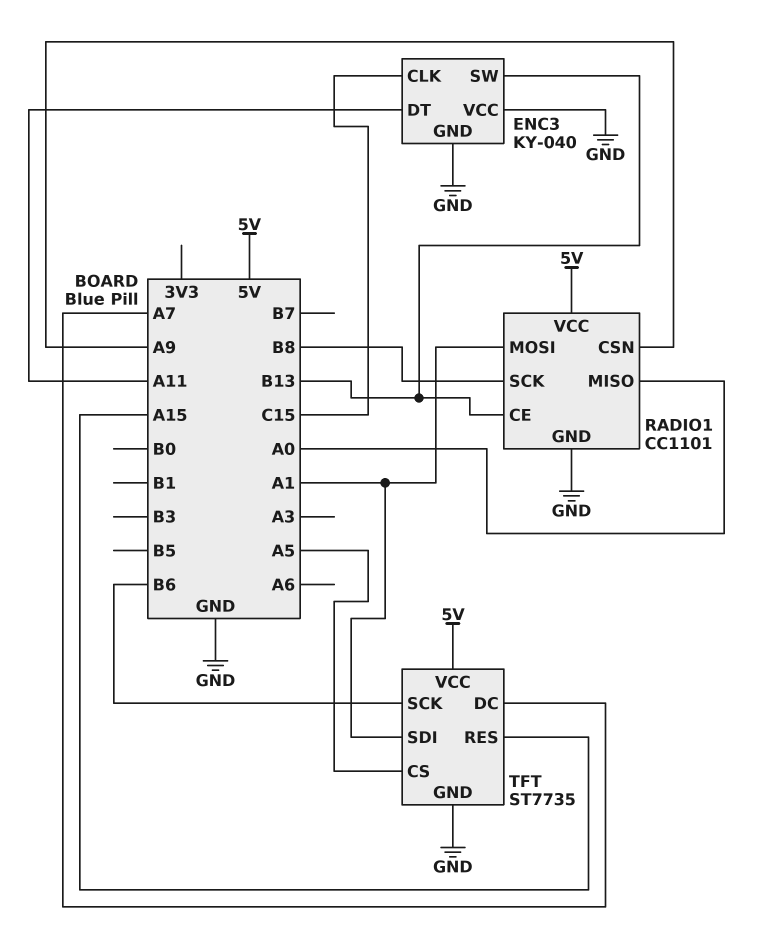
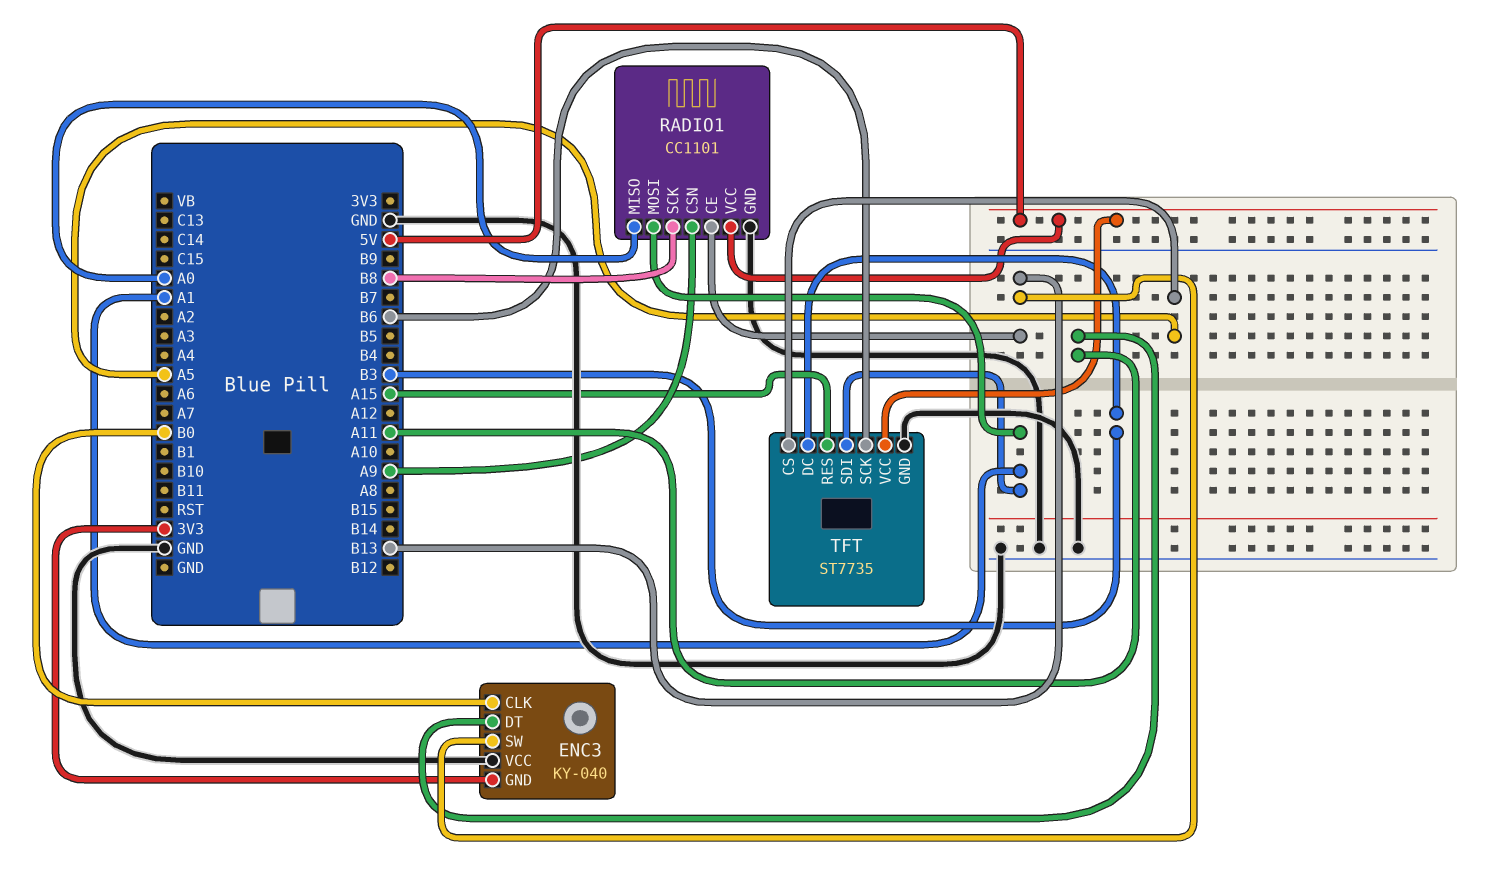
ENC3 pin CLK: C15 -> B0
ENC3 pin GND: GND -> 3V3
TFT pin DC: A7 -> B3

